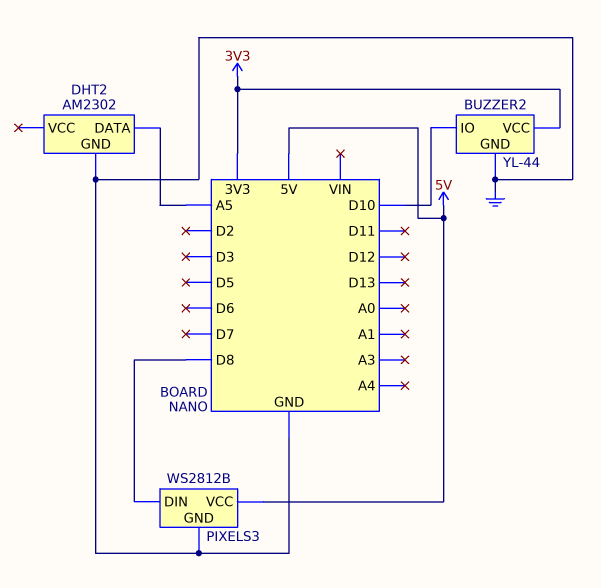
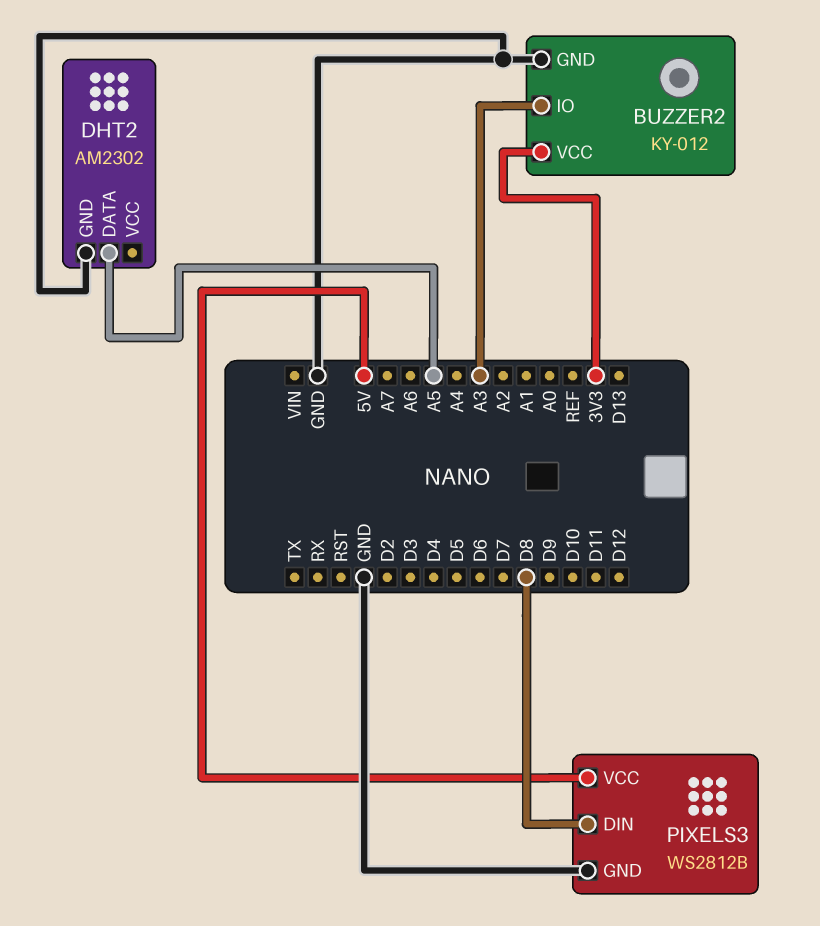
BUZZER2: YL-44 -> KY-012
BUZZER2 pin IO: D10 -> A3

